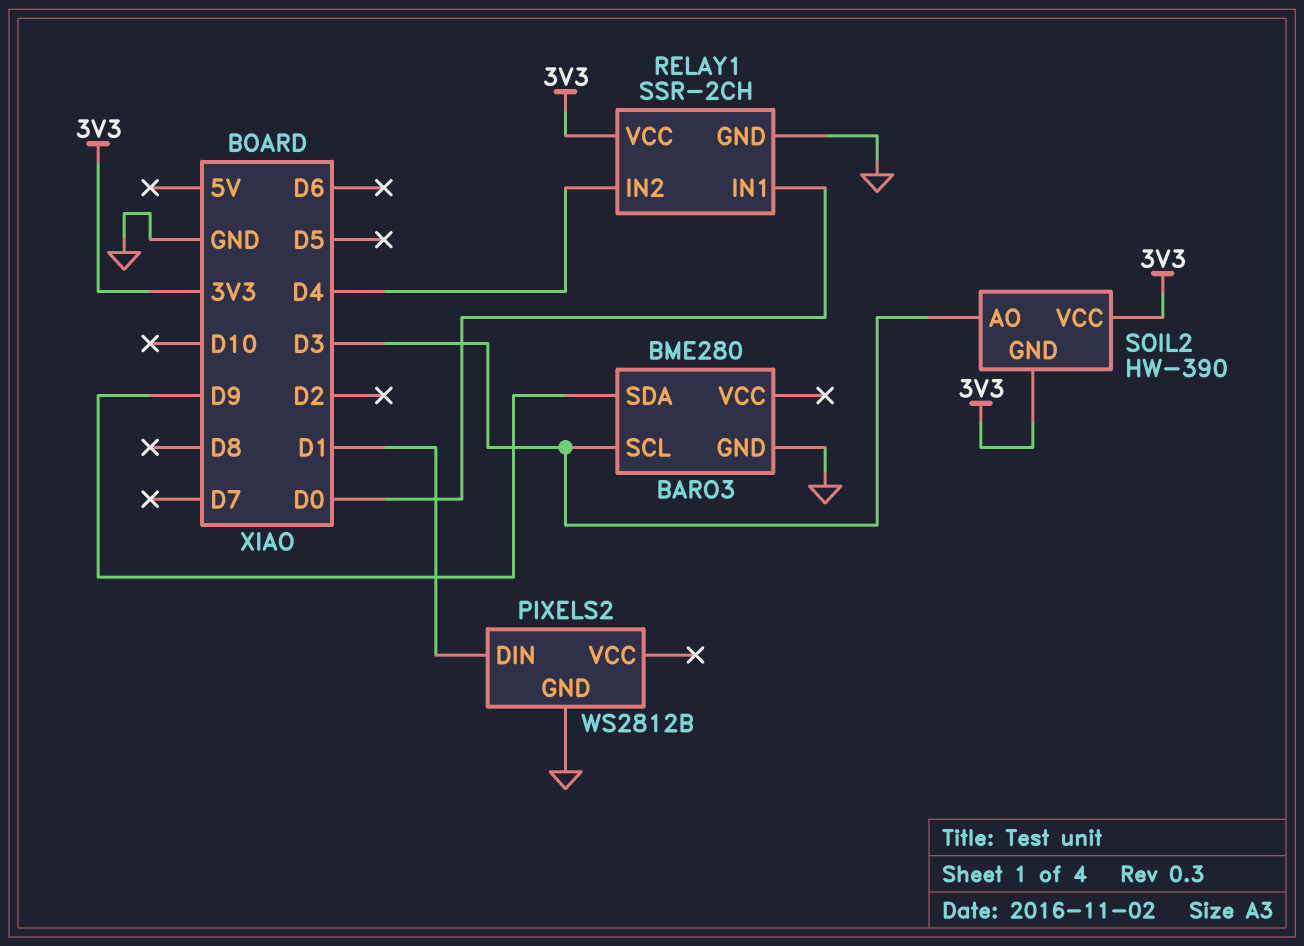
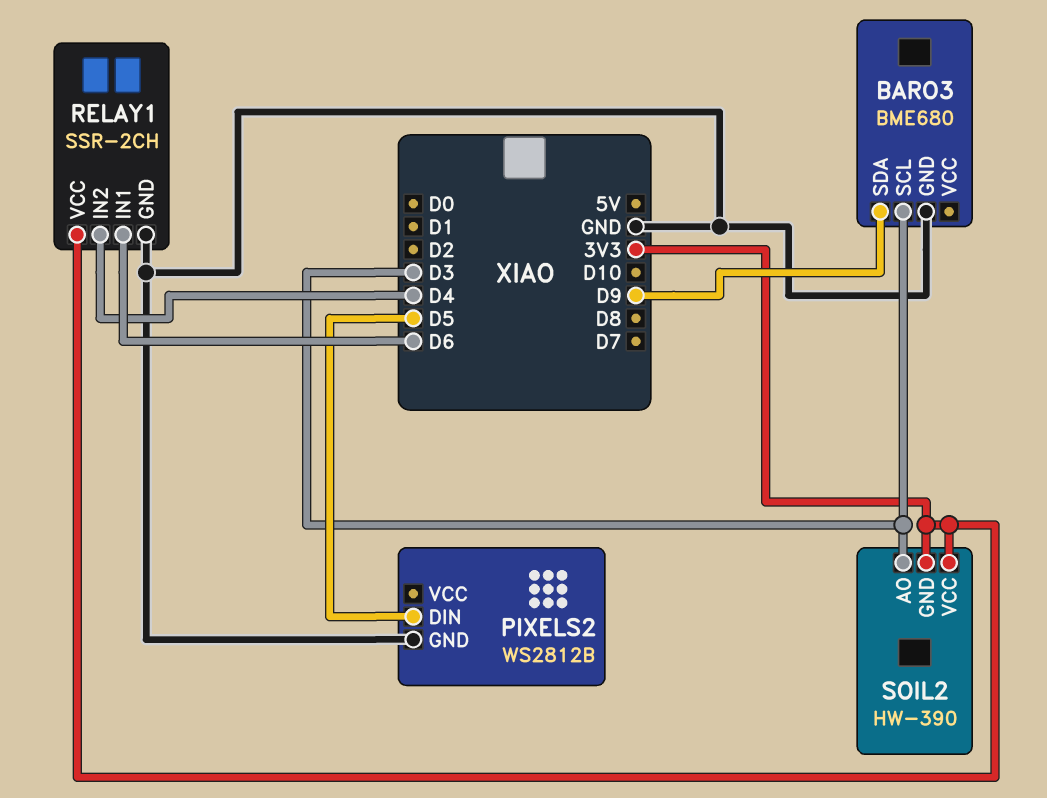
BARO3: BME280 -> BME680
PIXELS2 pin DIN: D1 -> D5
RELAY1 pin IN1: D0 -> D6

